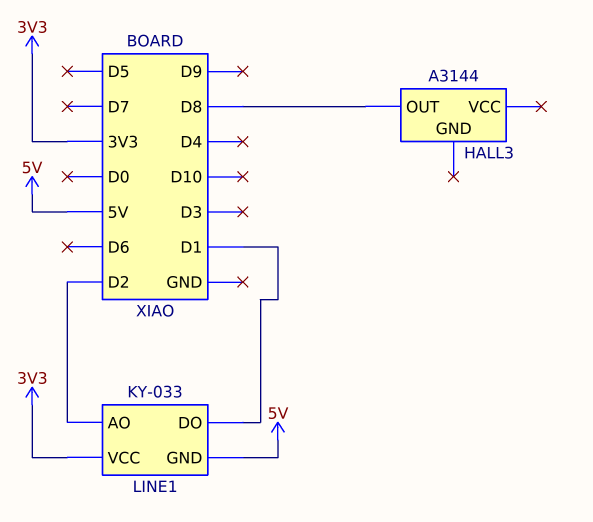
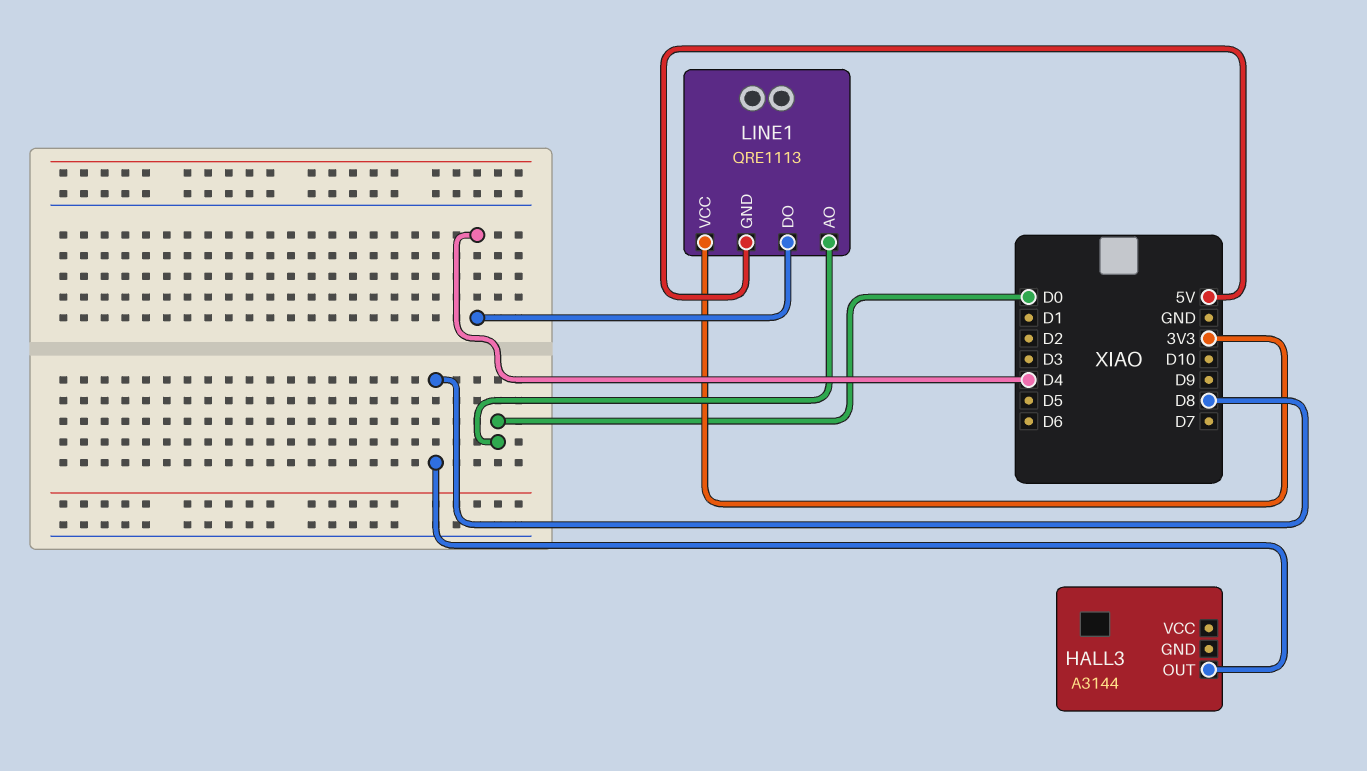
LINE1: KY-033 -> QRE1113
LINE1 pin AO: D2 -> D0
LINE1 pin DO: D1 -> D4

